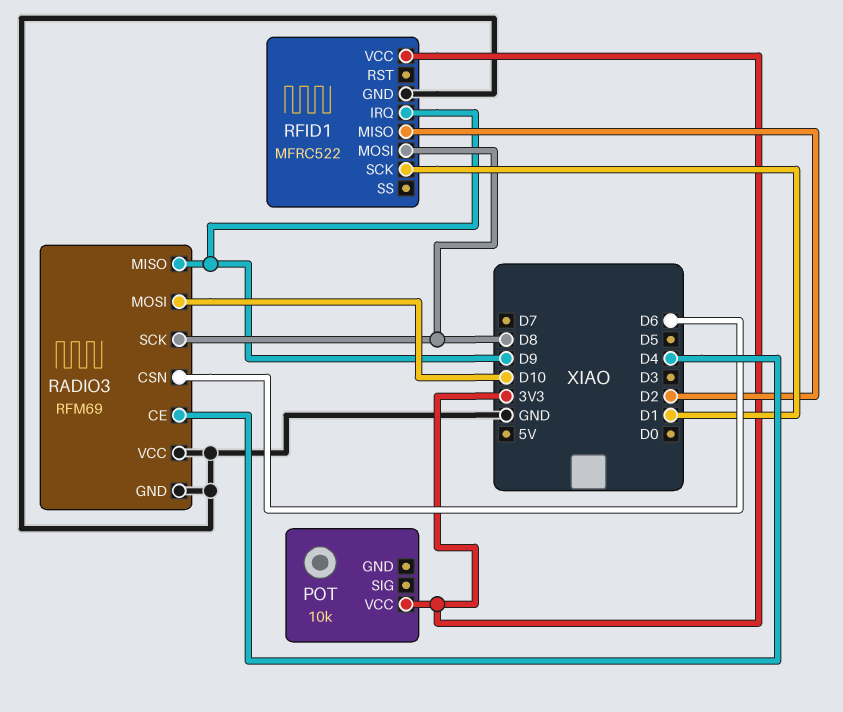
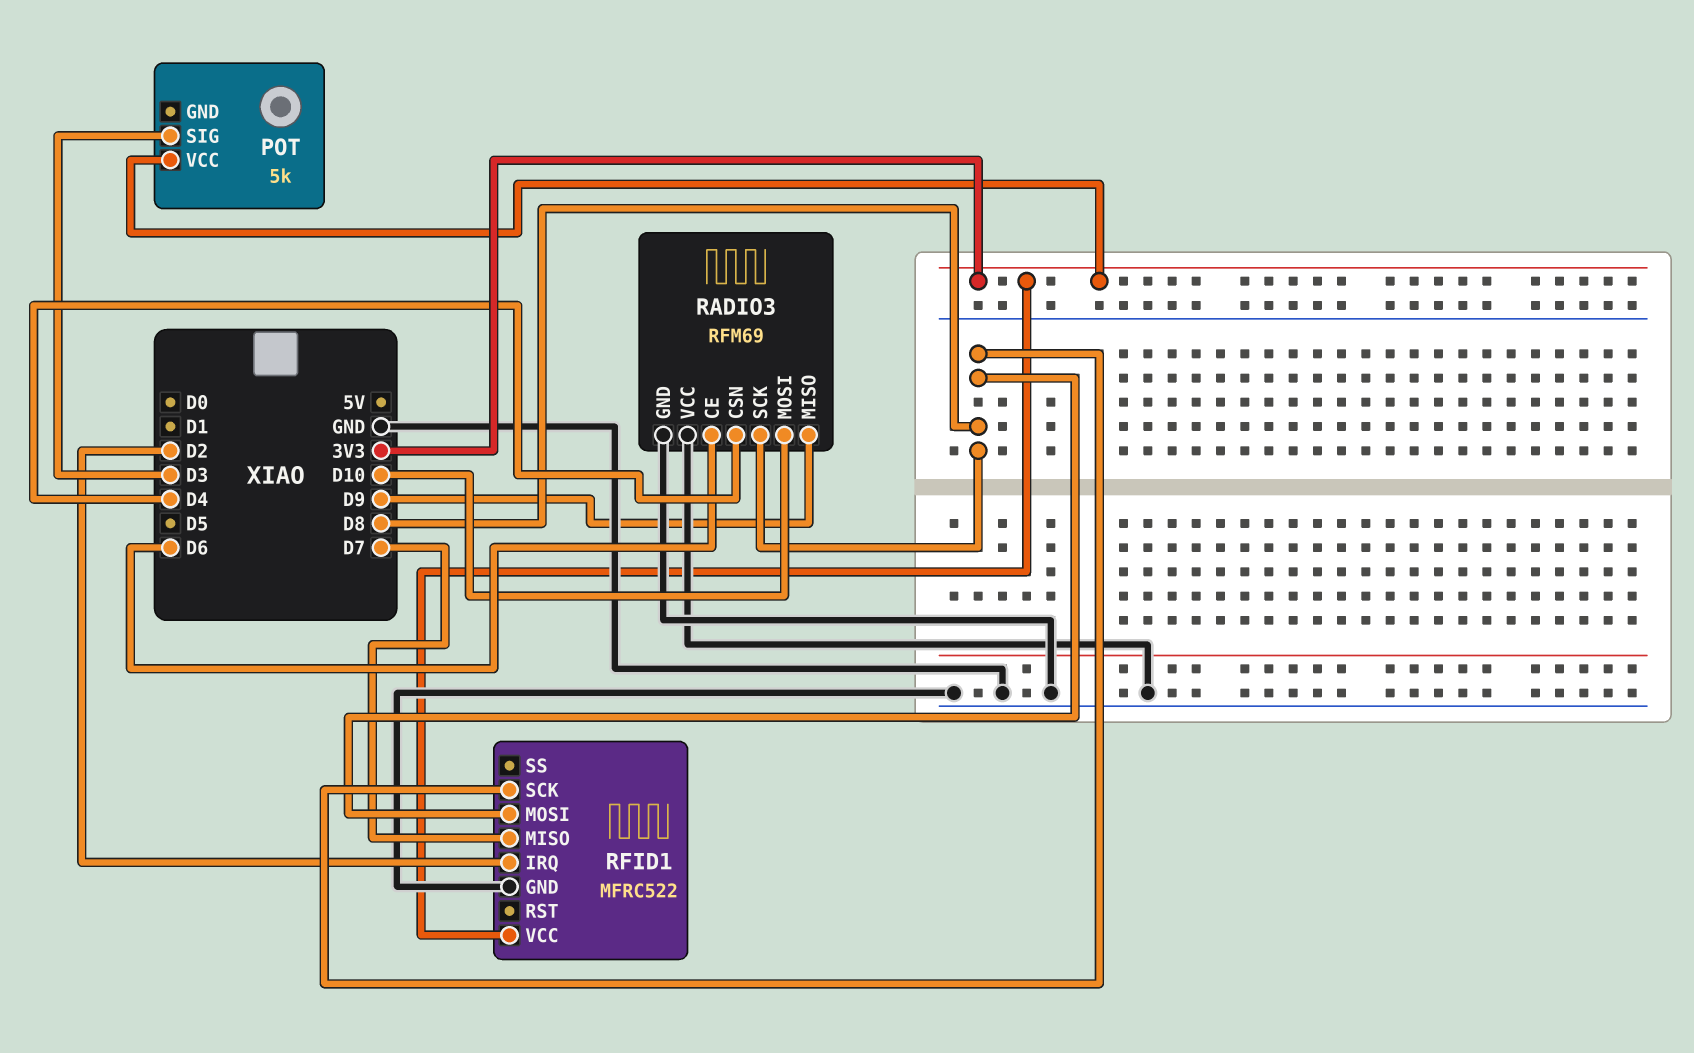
POT: 10k -> 5k
POT pin SIG: none -> D3
RADIO3 pin CE: D4 -> D6
RADIO3 pin CSN: D6 -> D4
RFID1 pin IRQ: D9 -> D2
RFID1 pin MISO: D2 -> D7
RFID1 pin SCK: D1 -> D8

